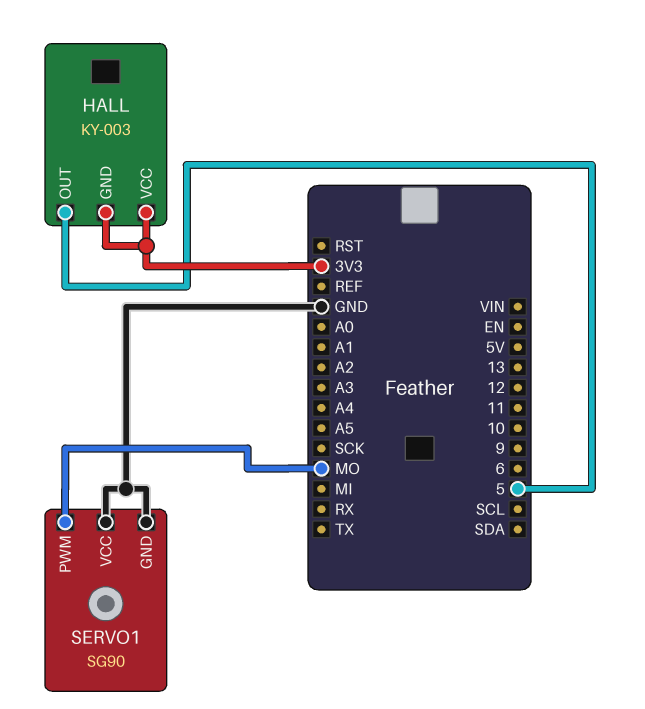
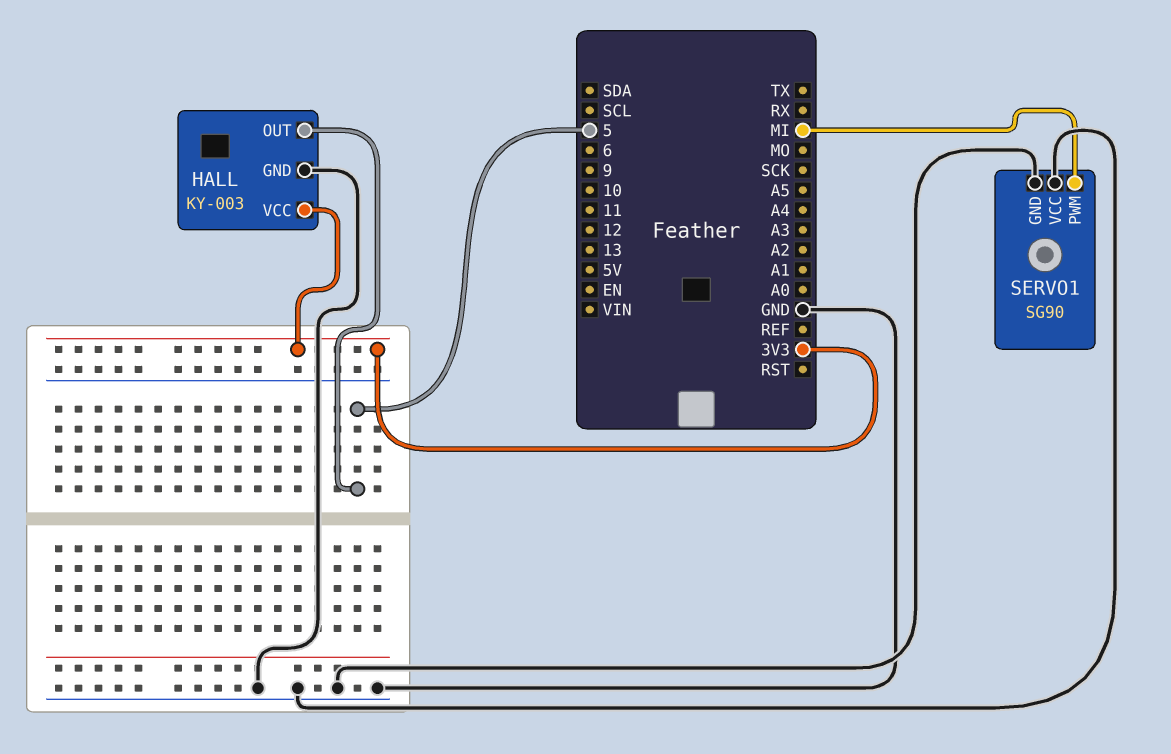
HALL pin GND: 3V3 -> GND
SERVO1 pin PWM: MO -> MI

